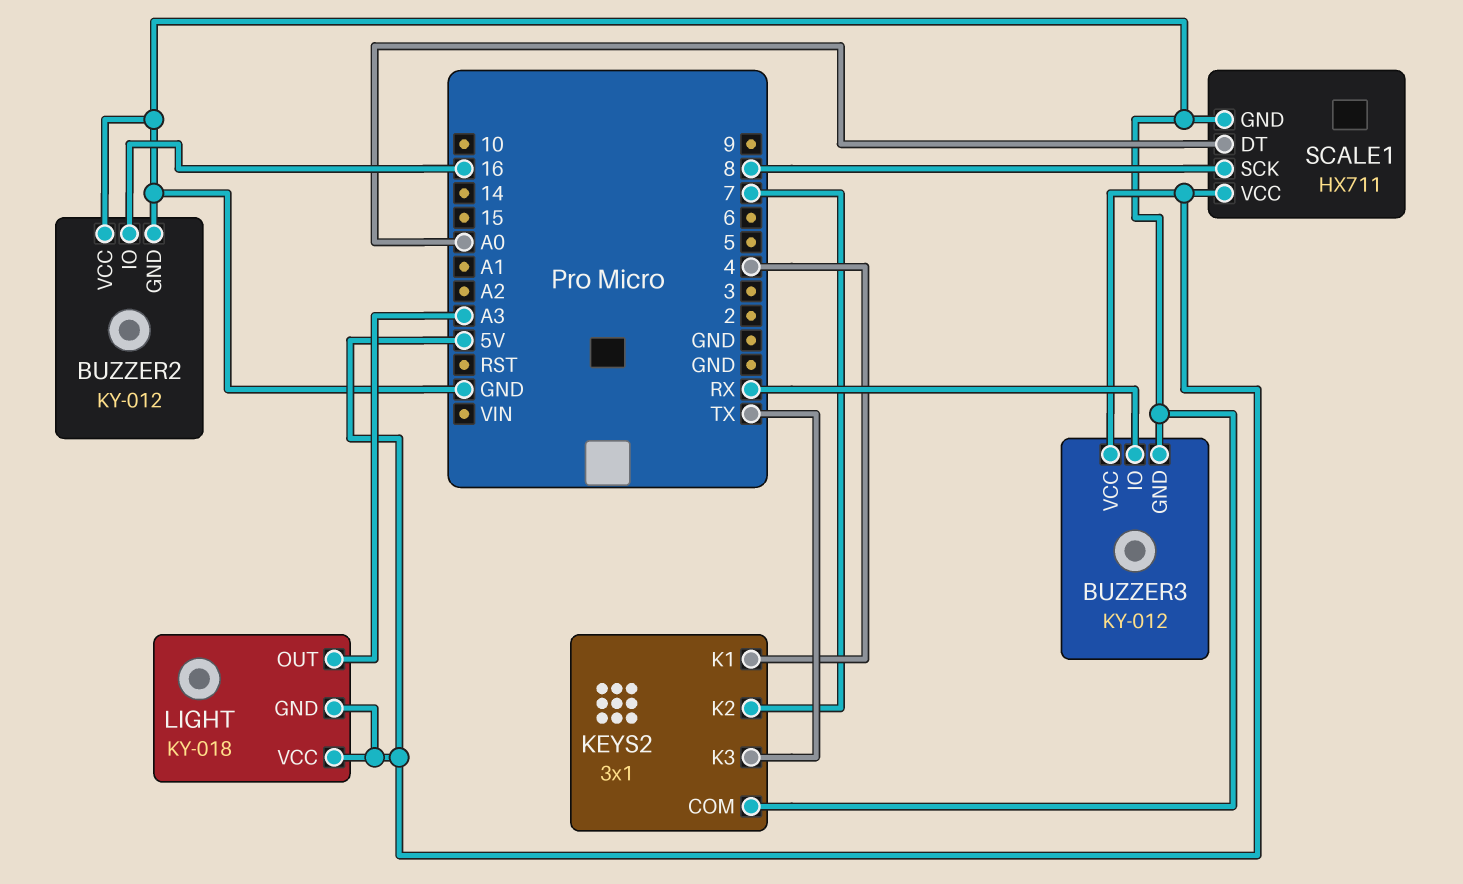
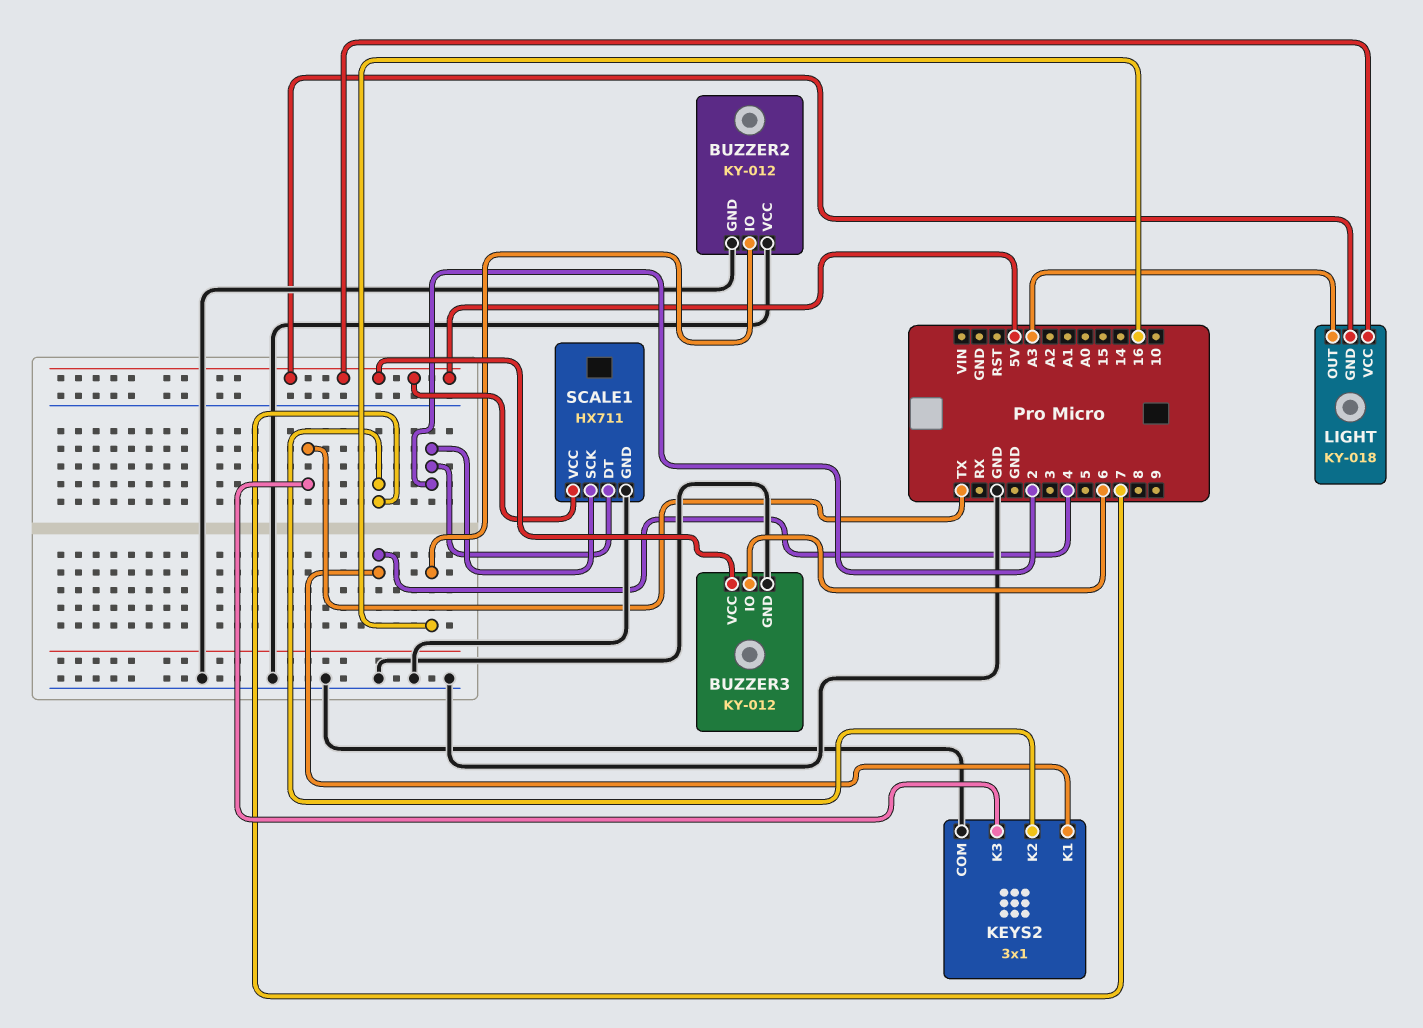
BUZZER3 pin IO: RX -> 6
SCALE1 pin DT: A0 -> 2
SCALE1 pin SCK: 8 -> 2

